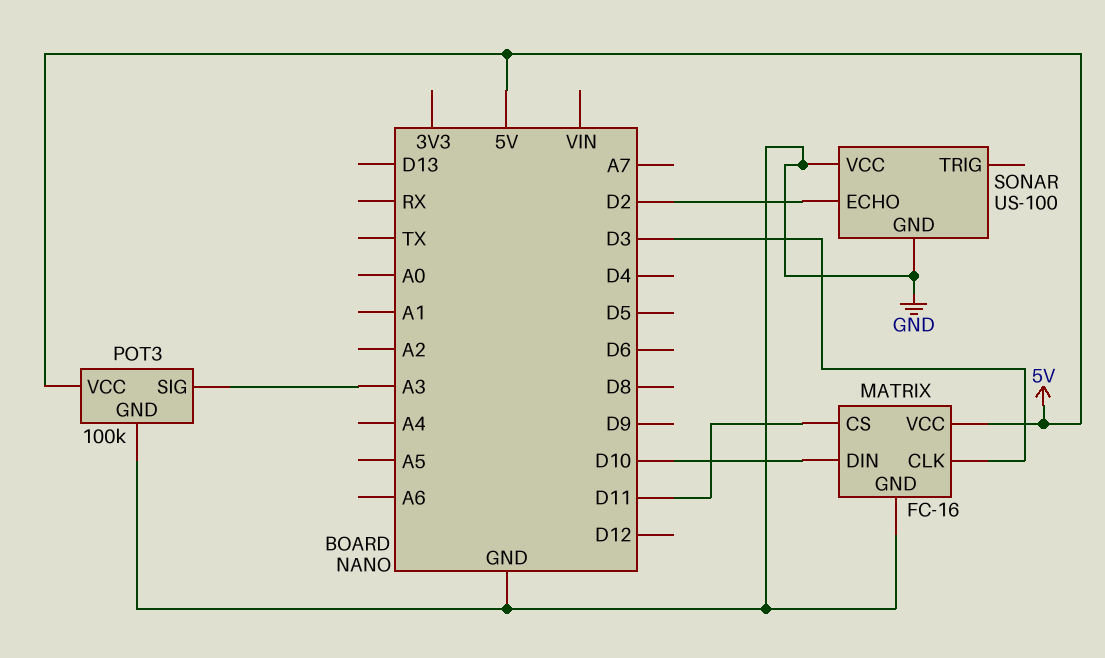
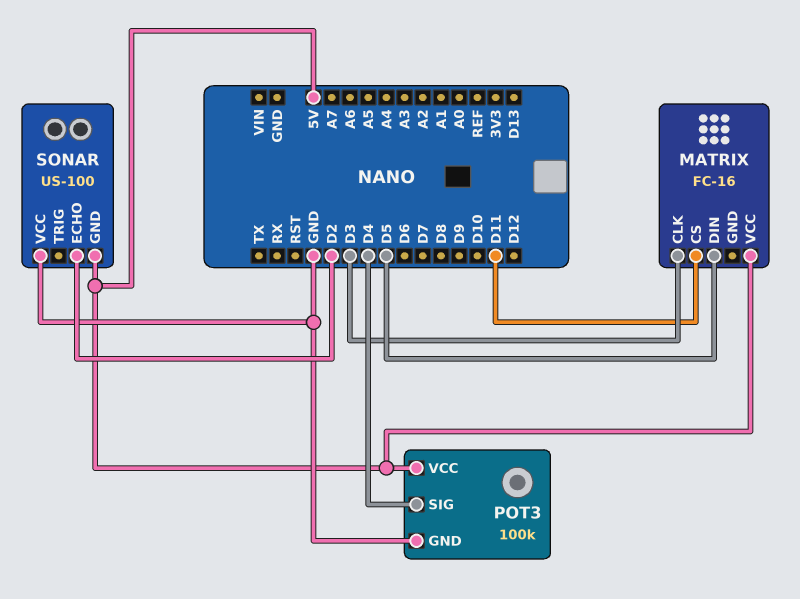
MATRIX pin DIN: D10 -> D5
MATRIX pin GND: GND -> none
POT3 pin SIG: A3 -> D4
SONAR pin GND: GND -> 5V

